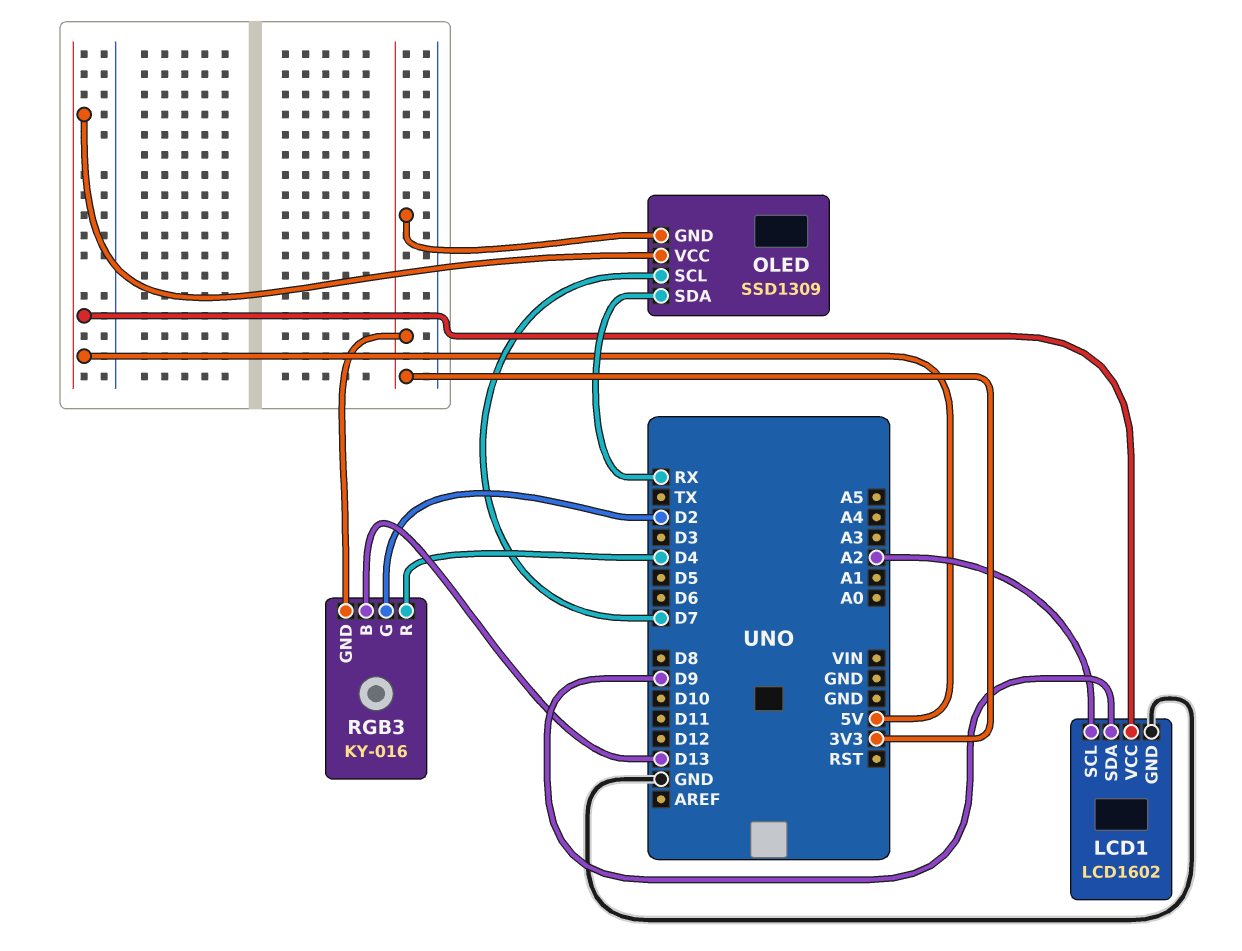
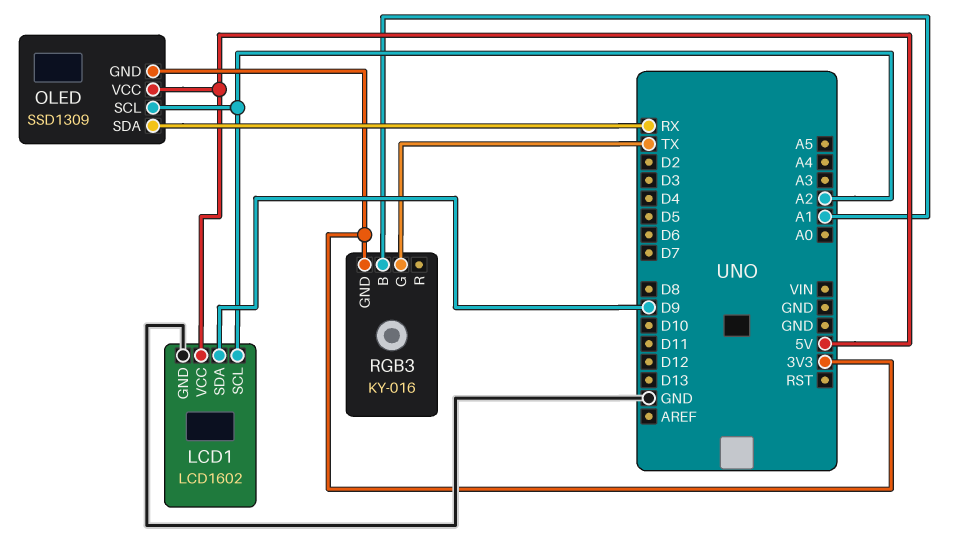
OLED pin SCL: D7 -> A2
RGB3 pin B: D13 -> A1
RGB3 pin G: D2 -> TX
RGB3 pin R: D4 -> none

